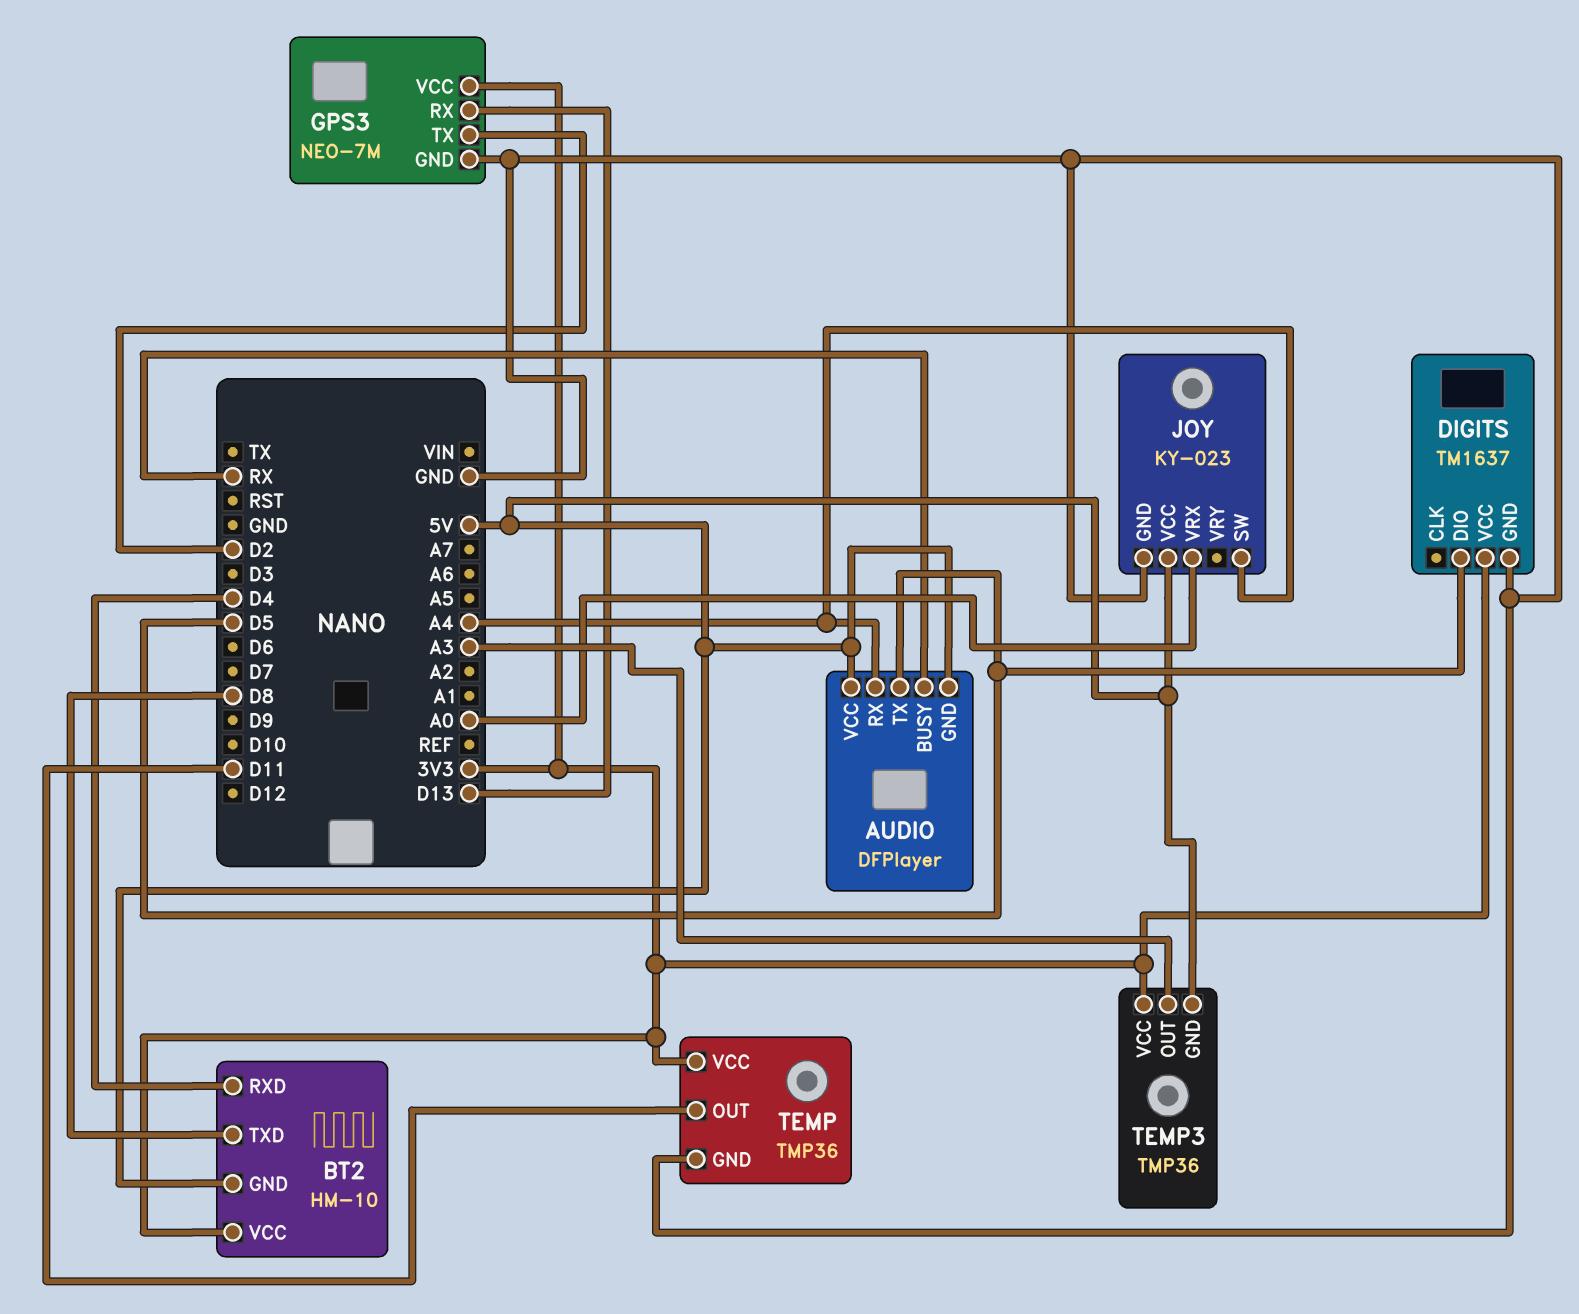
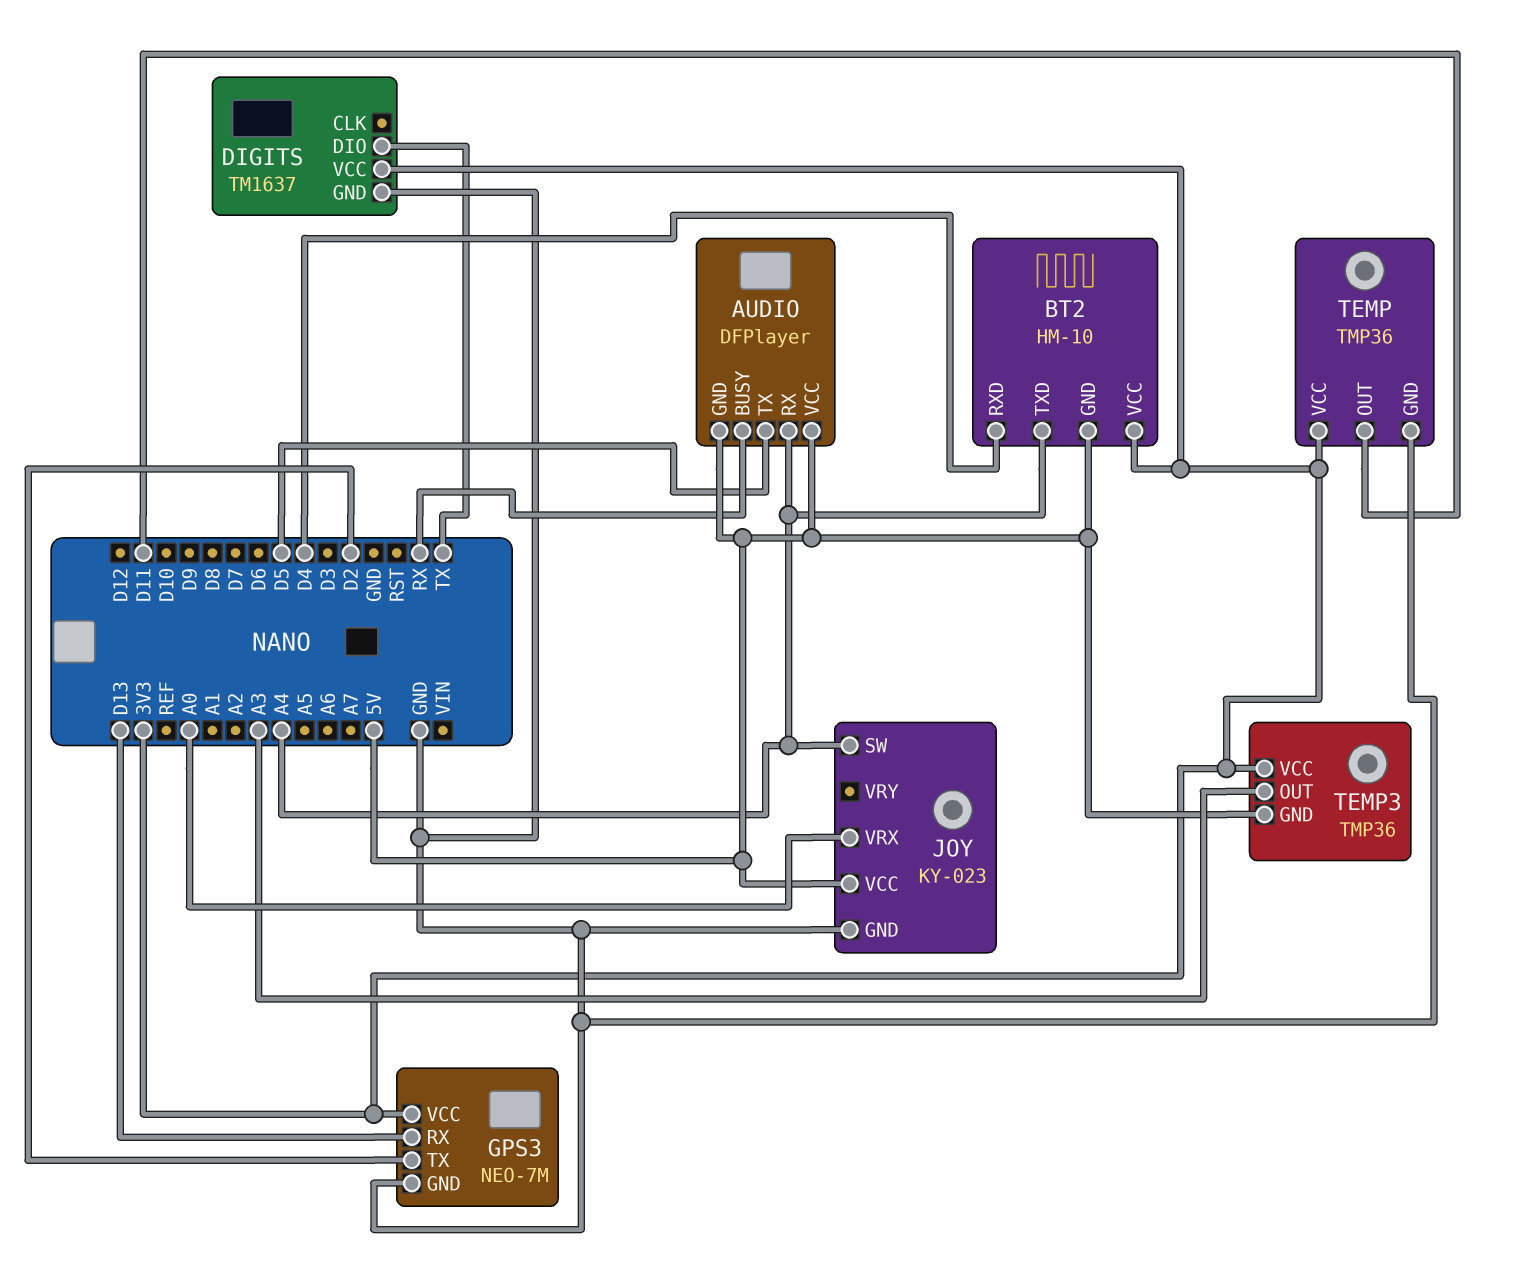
BT2 pin TXD: D8 -> A4
DIGITS pin DIO: D5 -> TX

